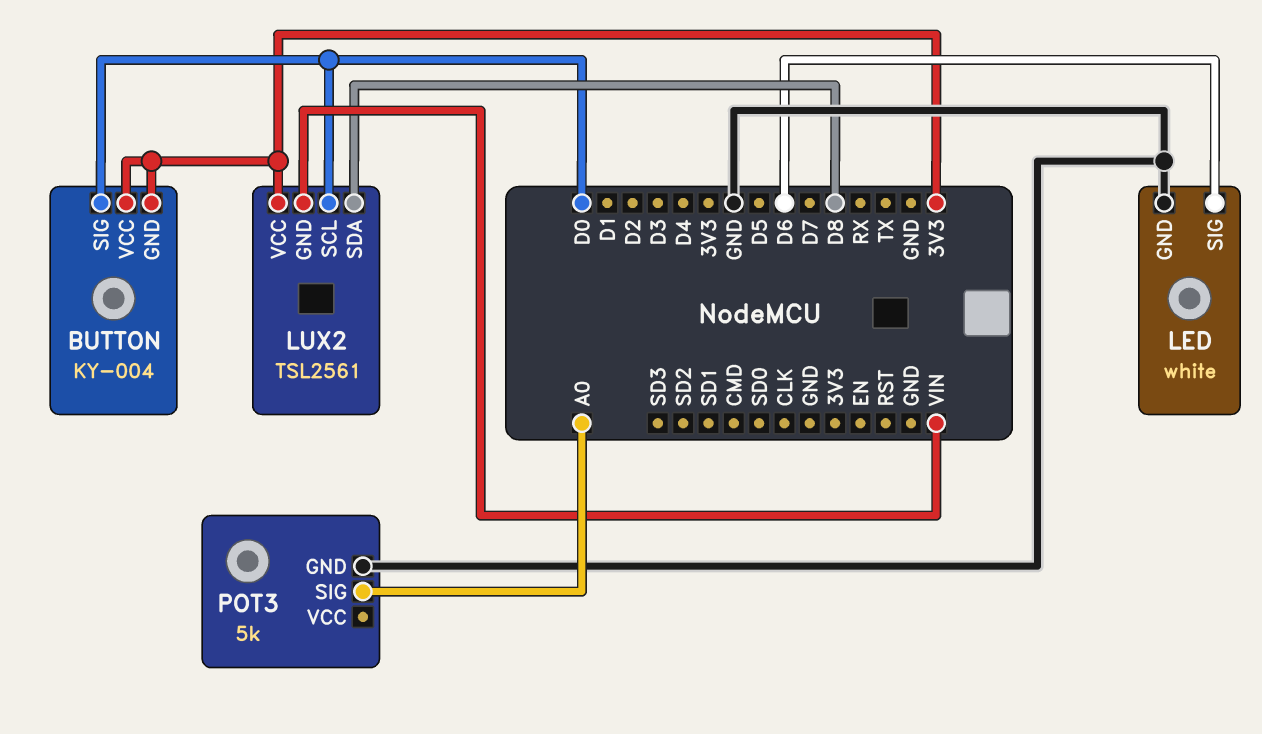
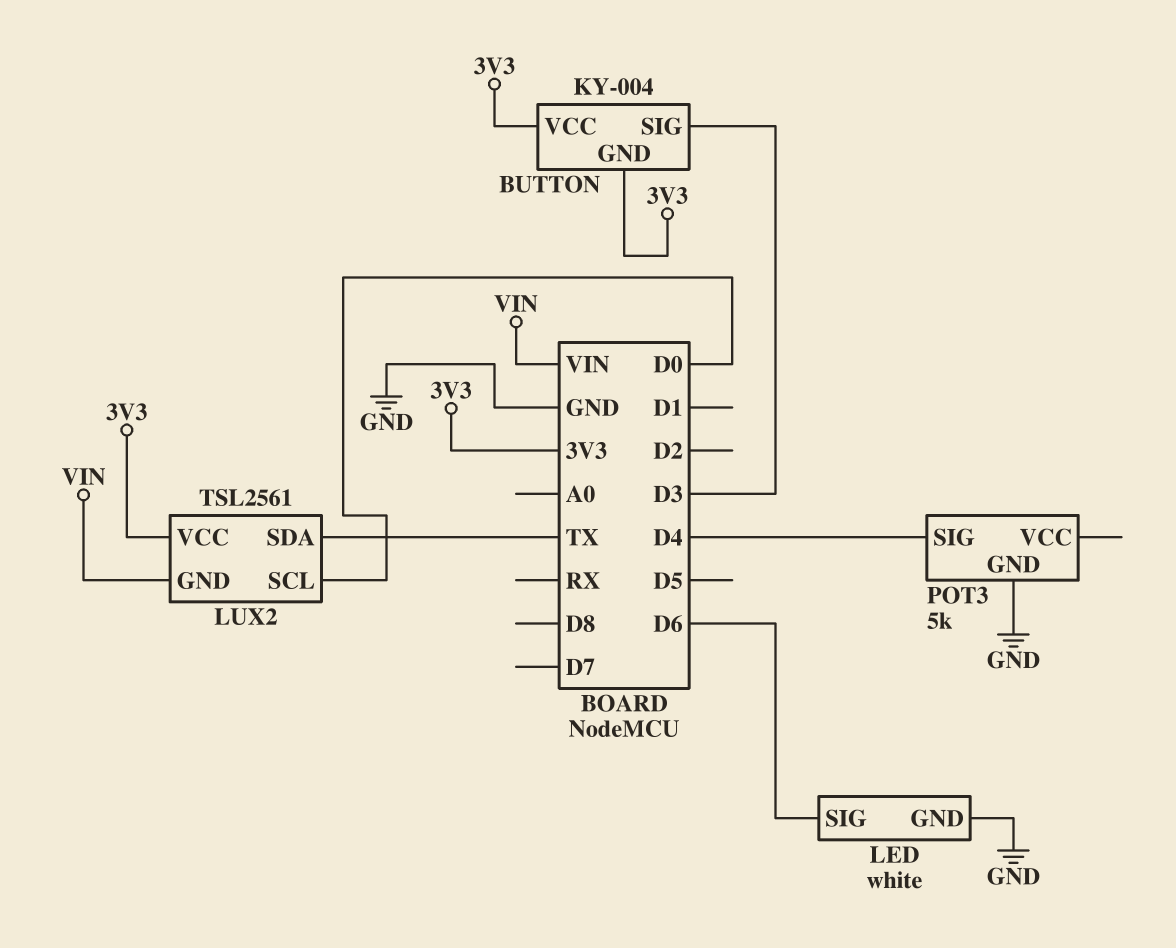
BUTTON pin SIG: D0 -> D3
LUX2 pin SDA: D8 -> TX
POT3 pin SIG: A0 -> D4

